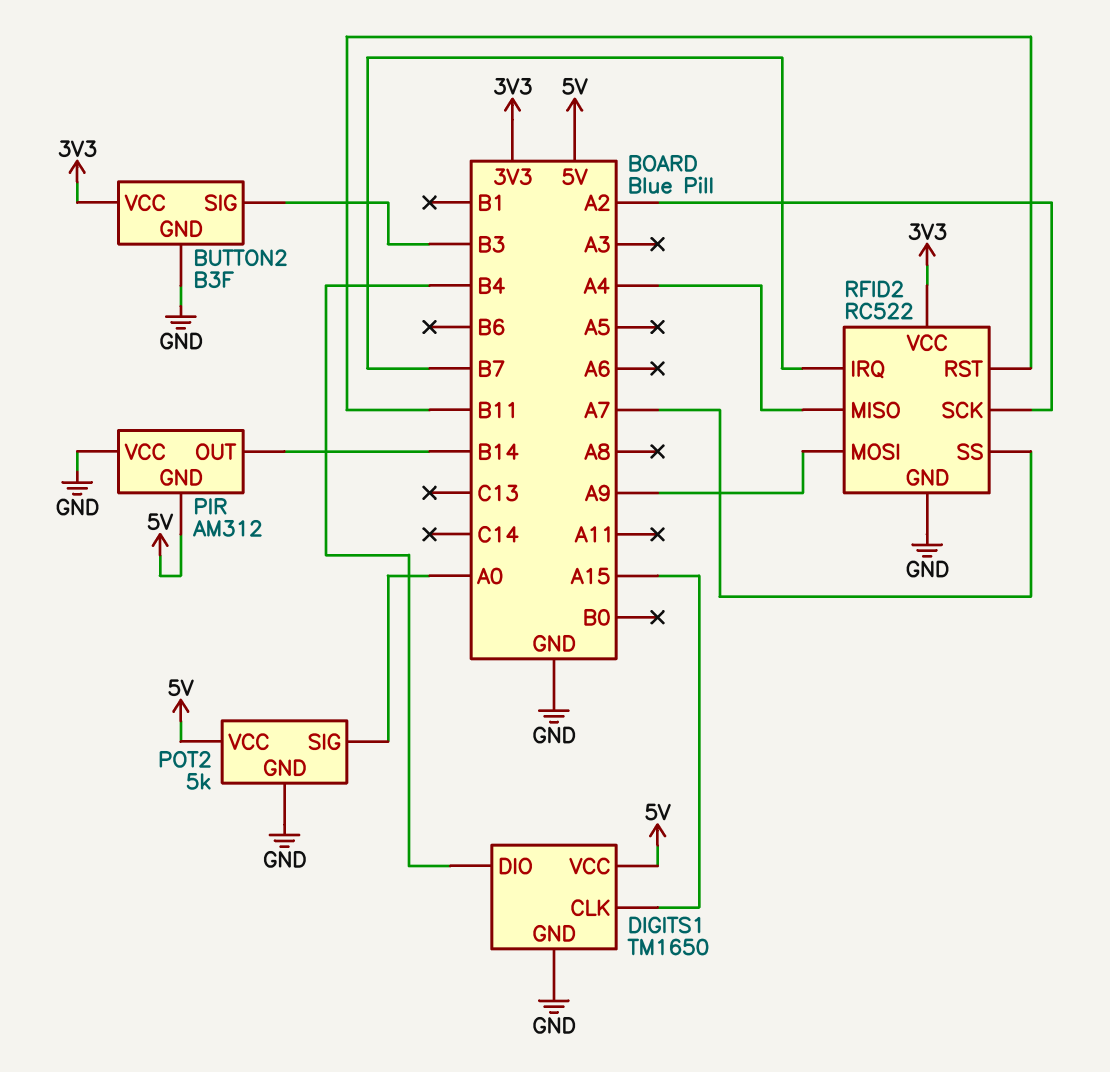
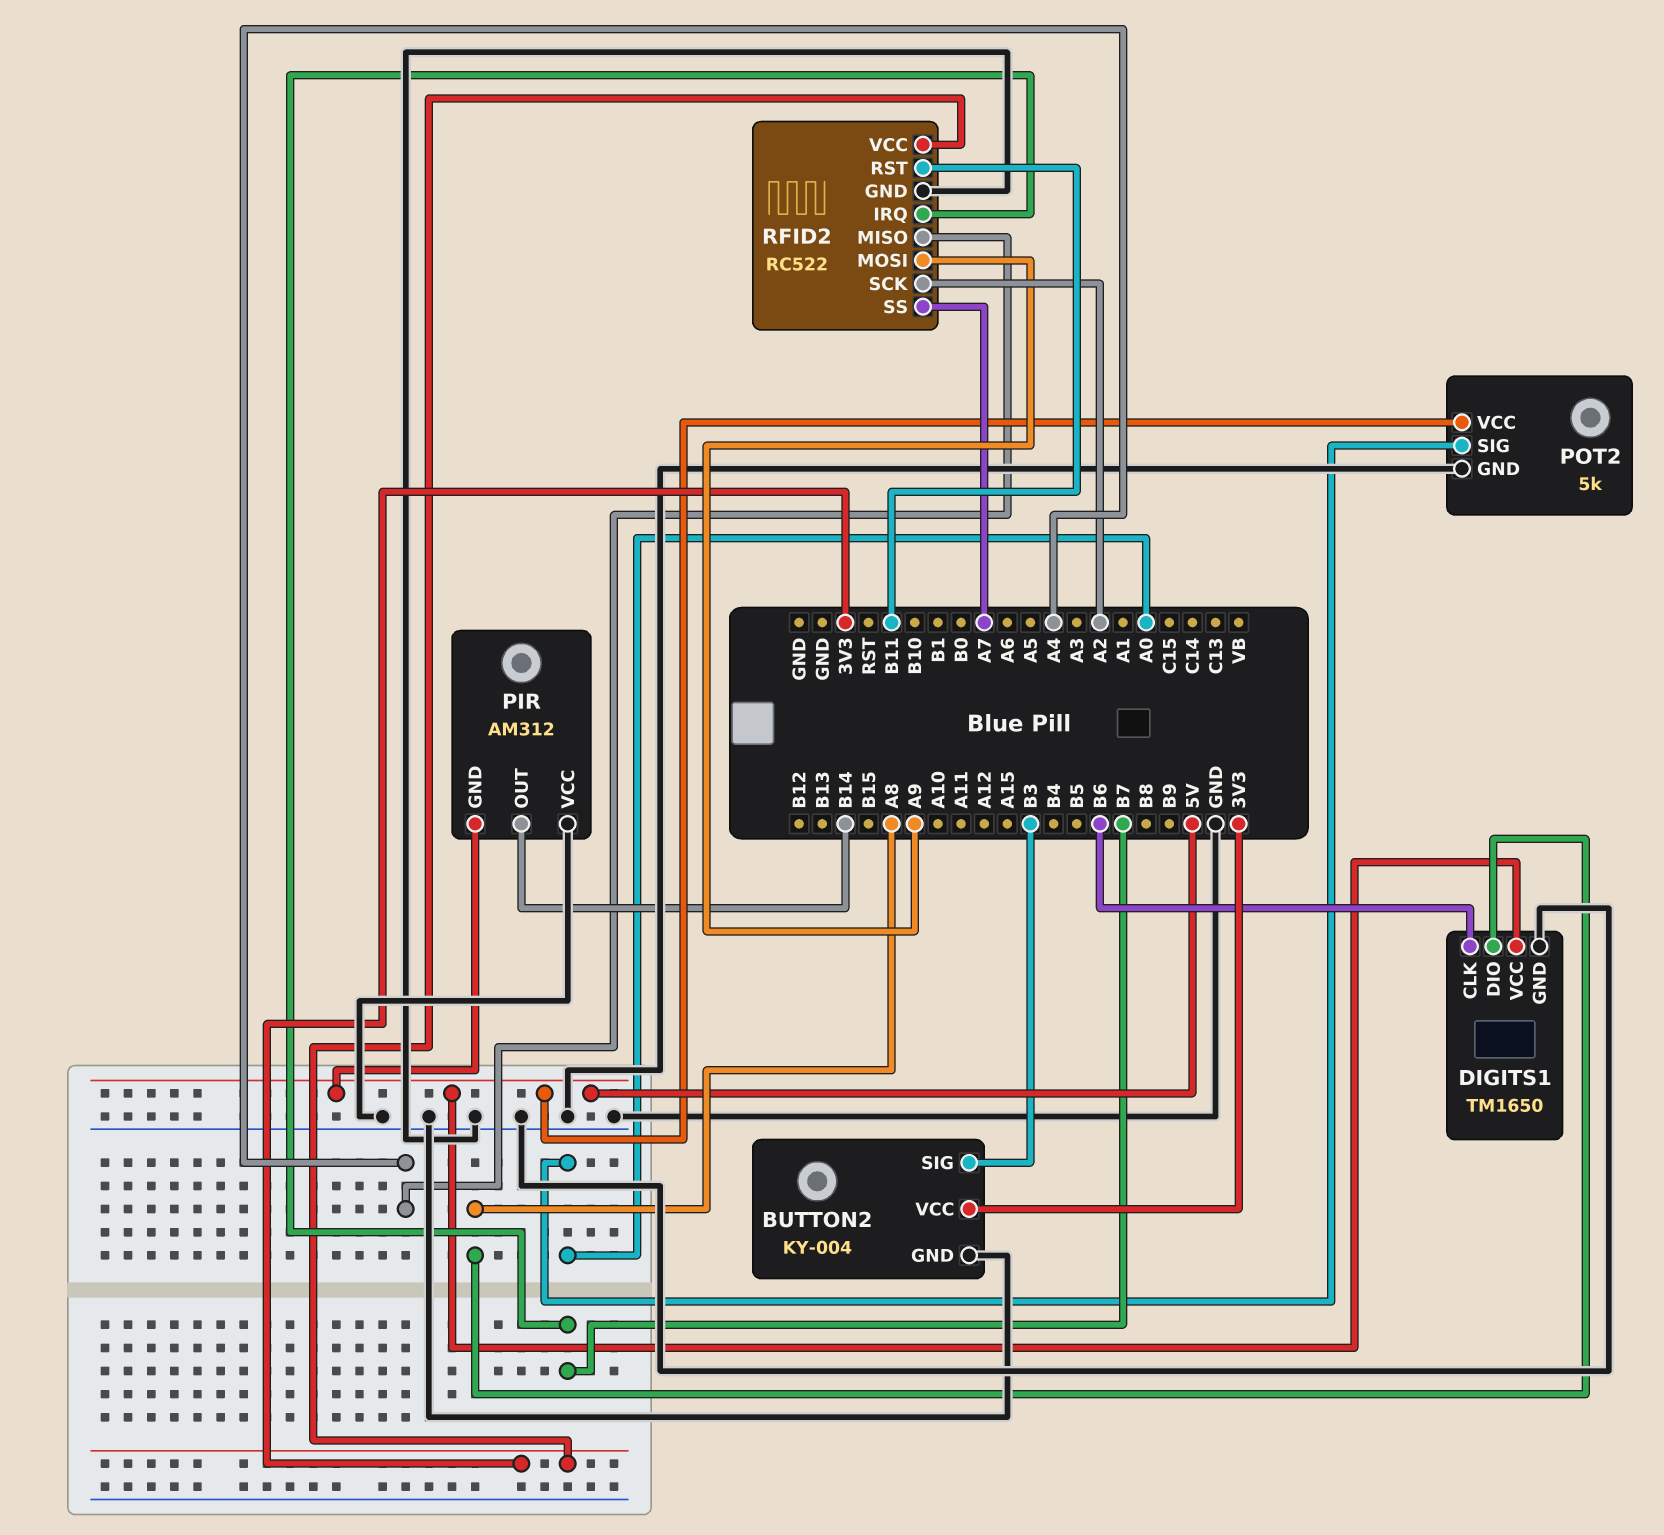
BUTTON2: B3F -> KY-004
DIGITS1 pin CLK: A15 -> B6
DIGITS1 pin DIO: B4 -> A8

